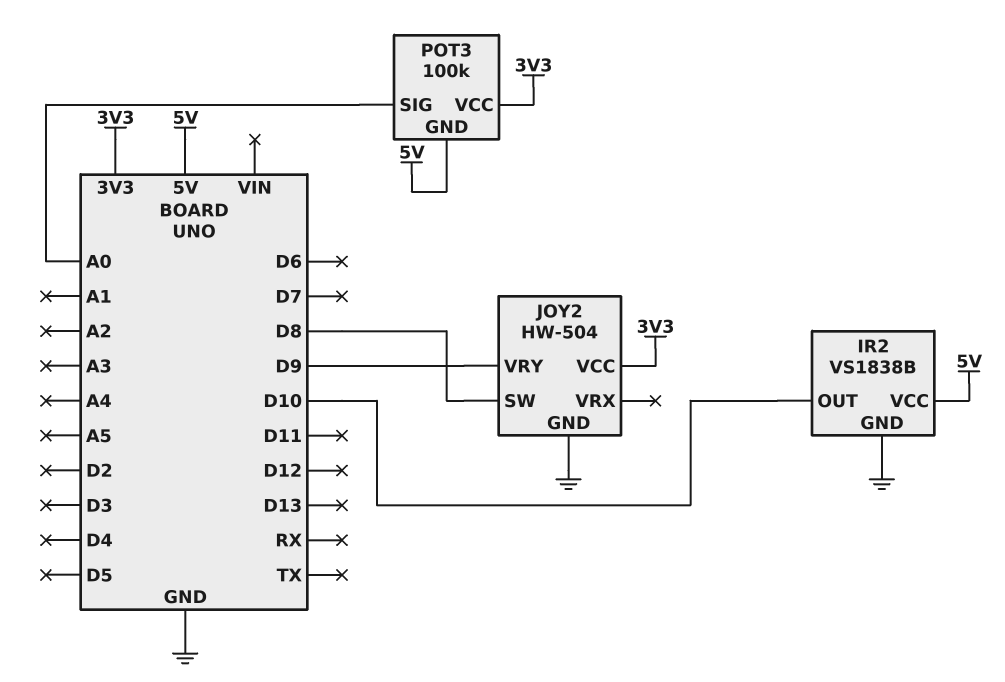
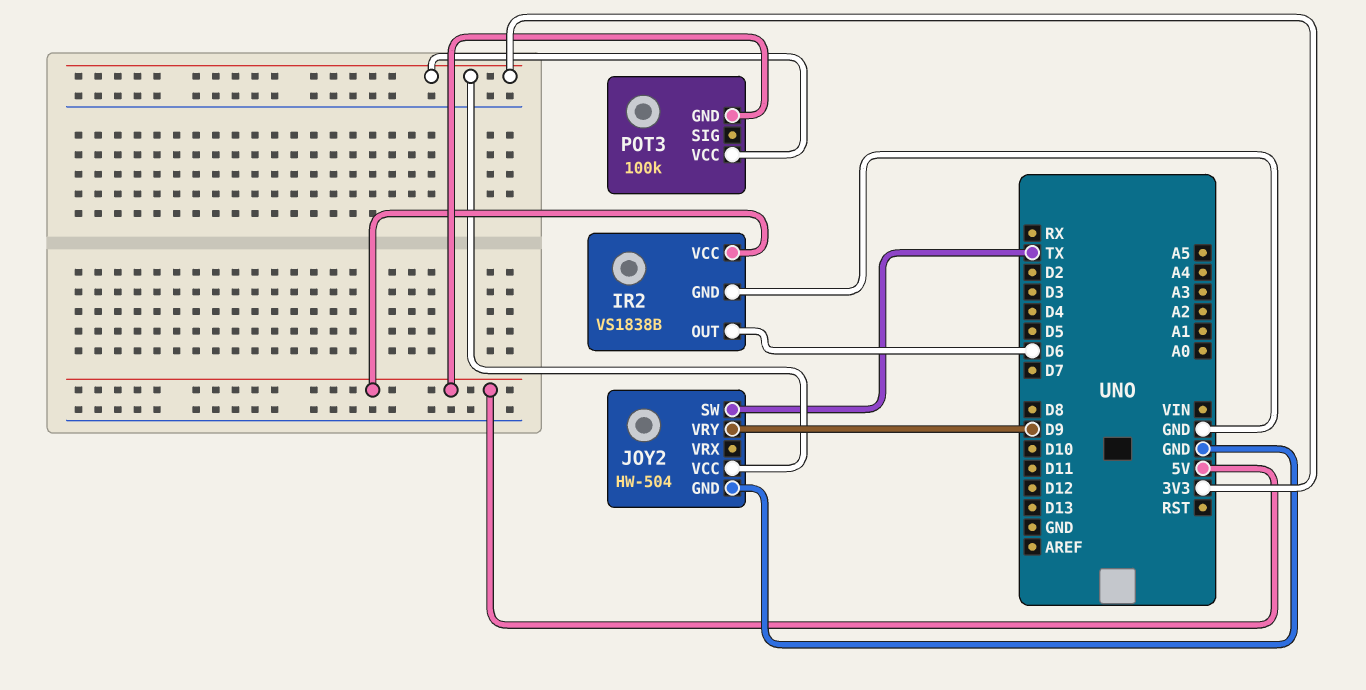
IR2 pin OUT: D10 -> D6
JOY2 pin SW: D8 -> TX
POT3 pin SIG: A0 -> none

